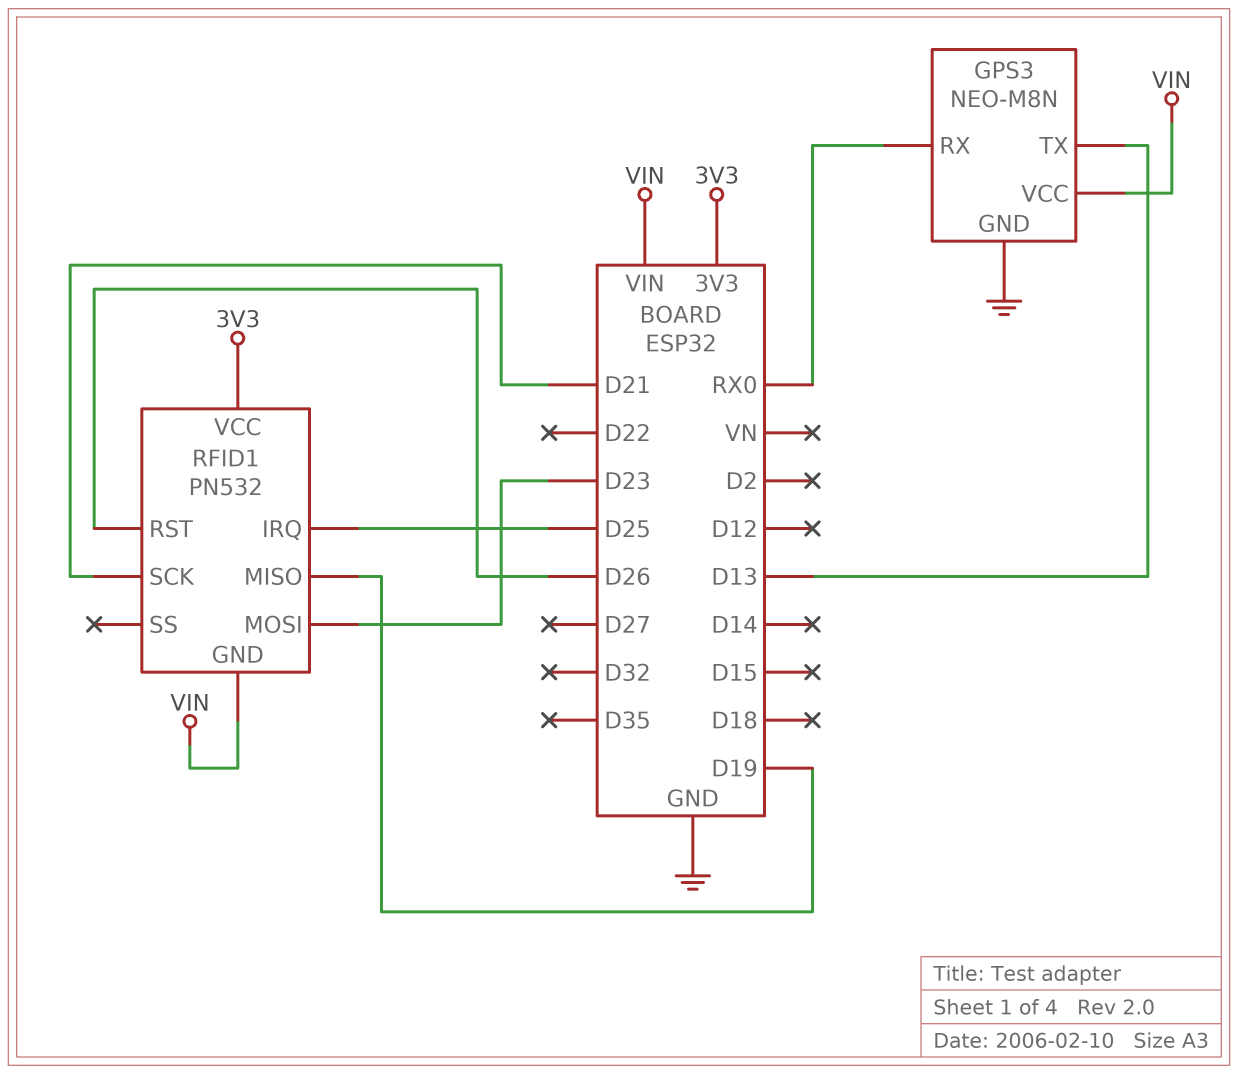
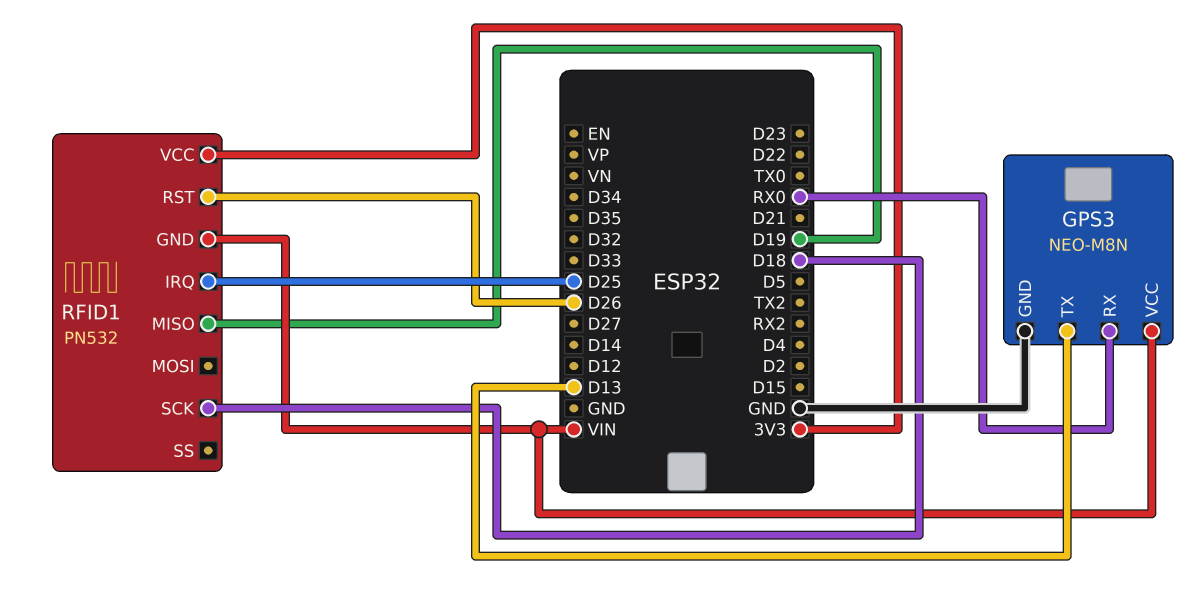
RFID1 pin MOSI: D23 -> none
RFID1 pin SCK: D21 -> D18

